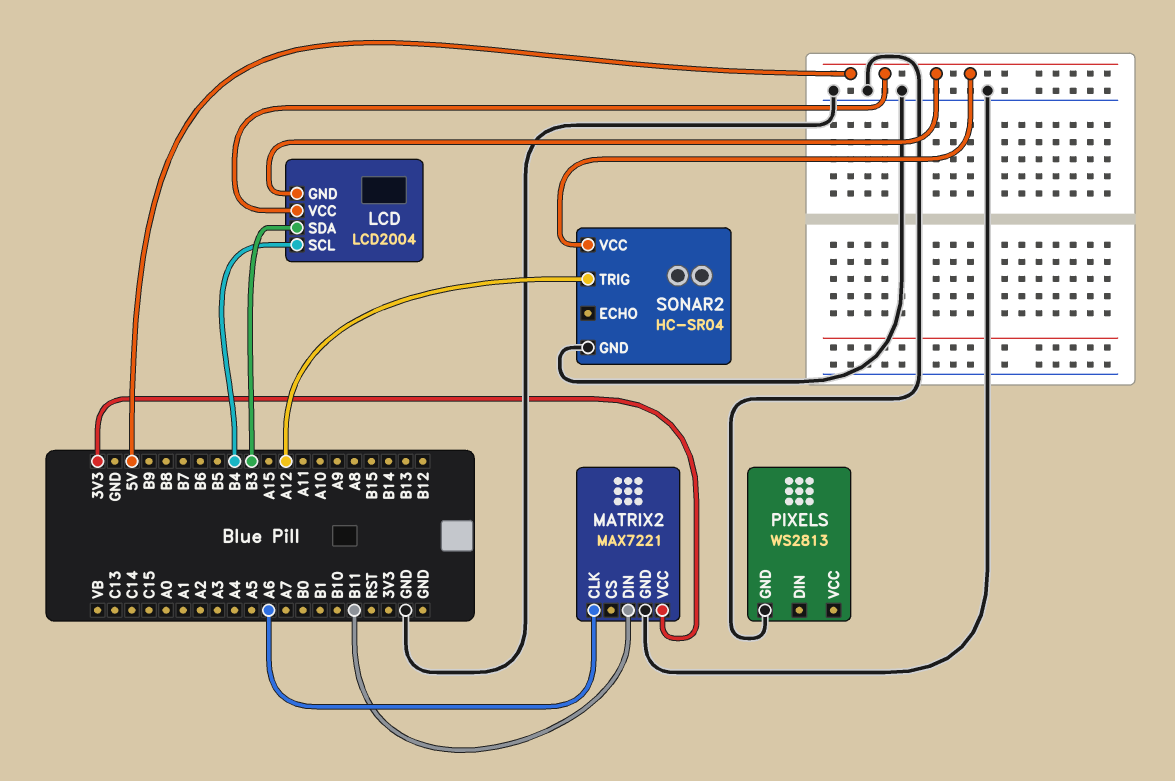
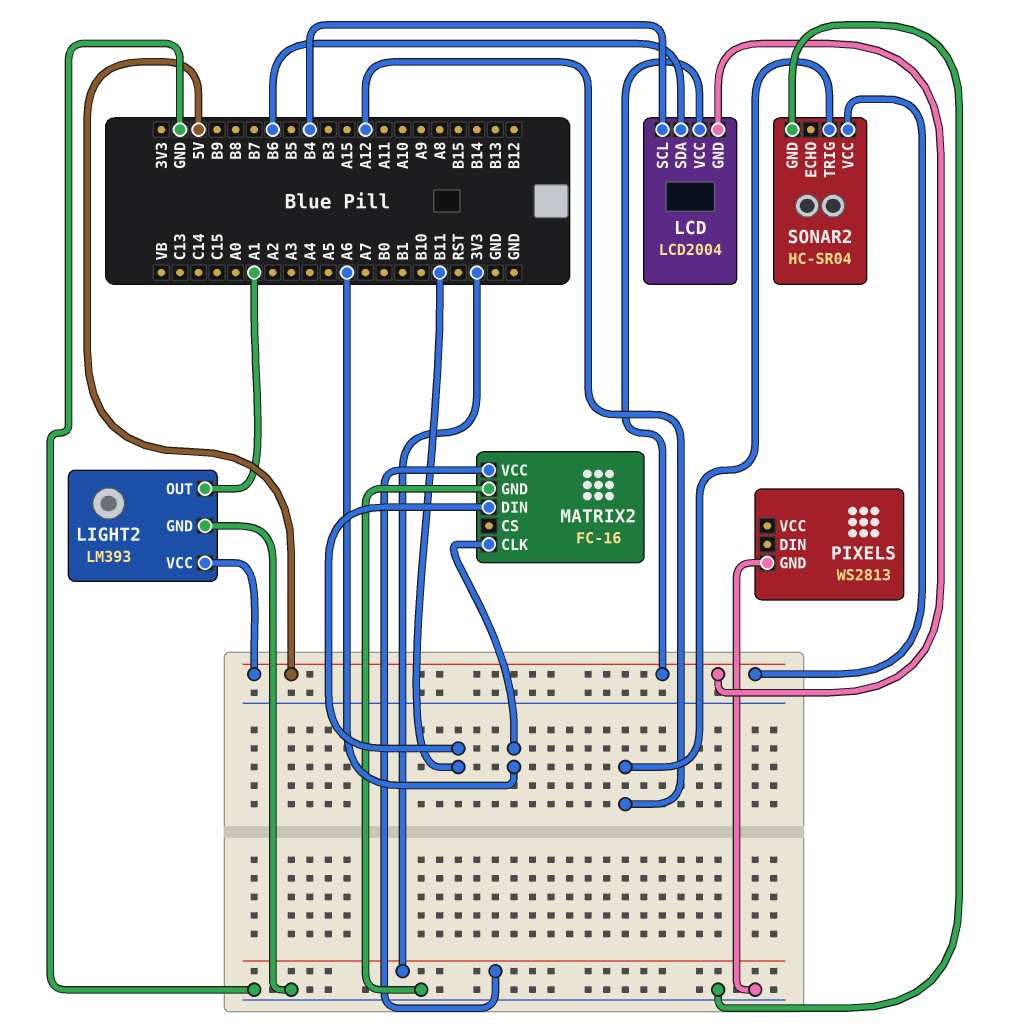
LCD pin SDA: B3 -> B6
LIGHT2: none -> LM393
LIGHT2 pin GND: none -> GND
LIGHT2 pin OUT: none -> A1
LIGHT2 pin VCC: none -> 5V
MATRIX2: MAX7221 -> FC-16

